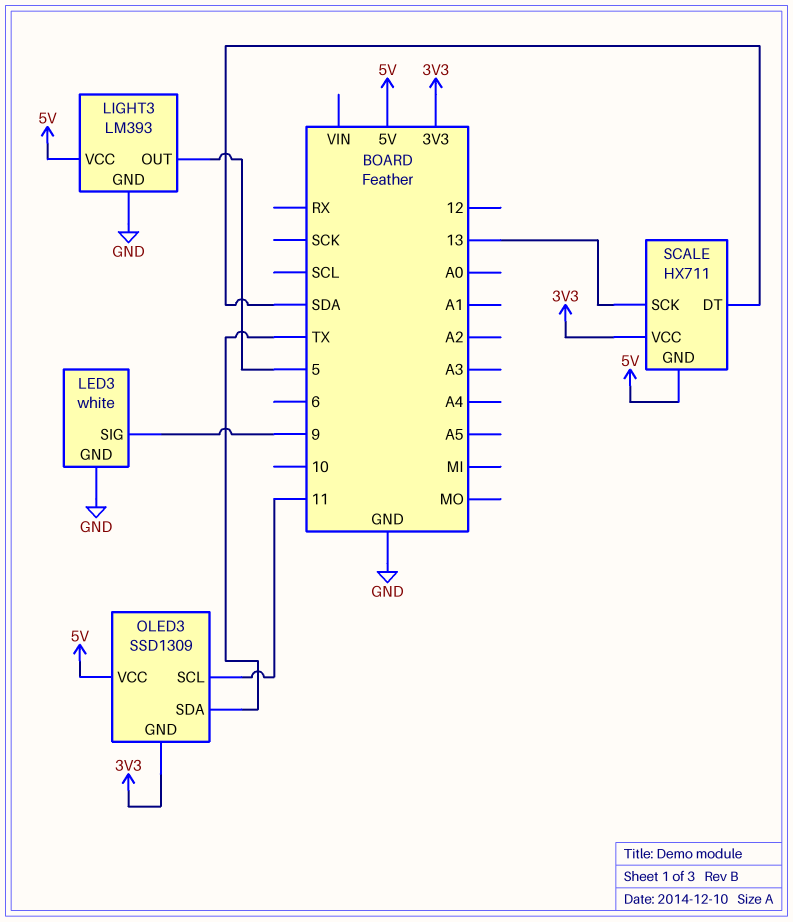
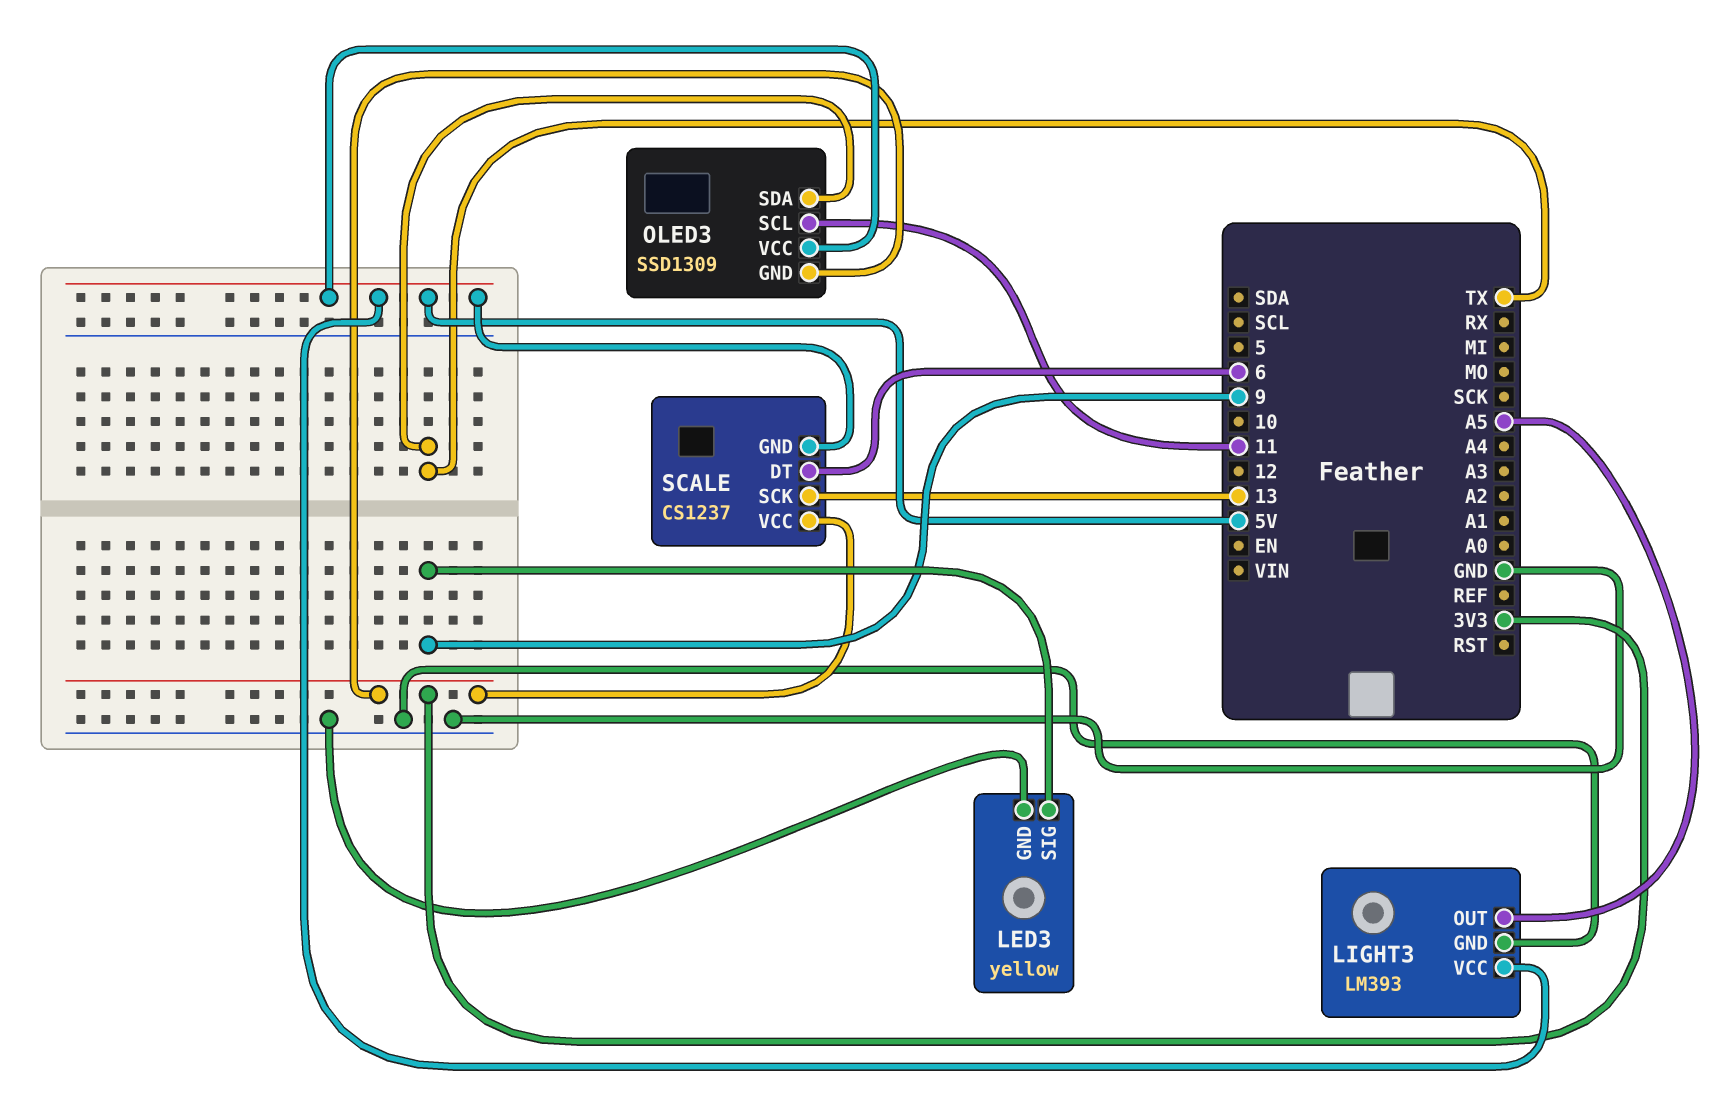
LED3: white -> yellow
LIGHT3 pin OUT: 5 -> A5
SCALE: HX711 -> CS1237
SCALE pin DT: SDA -> 6

